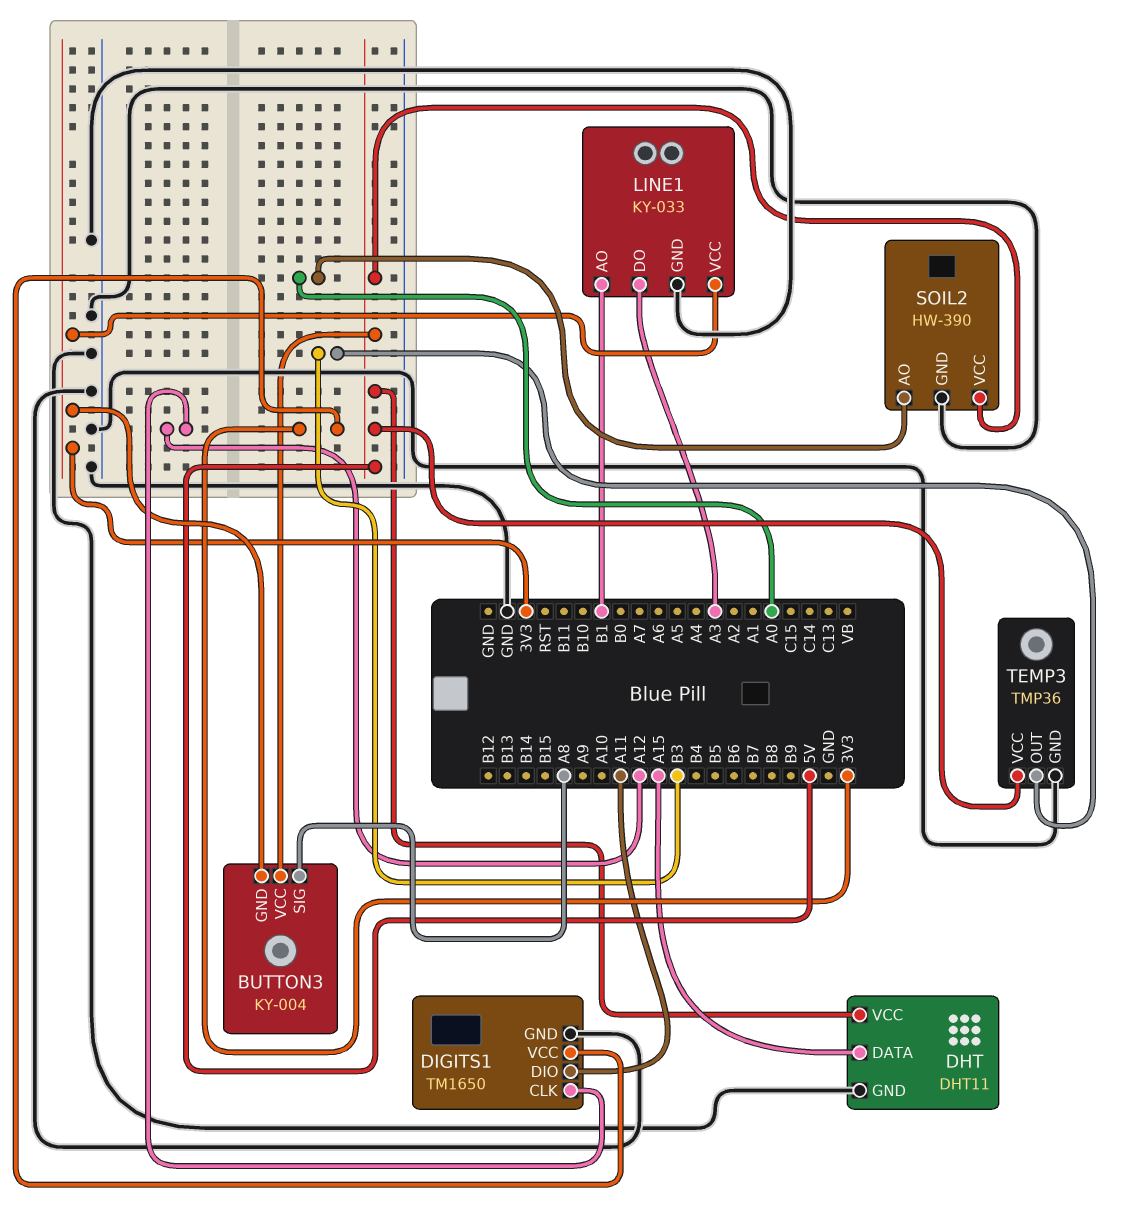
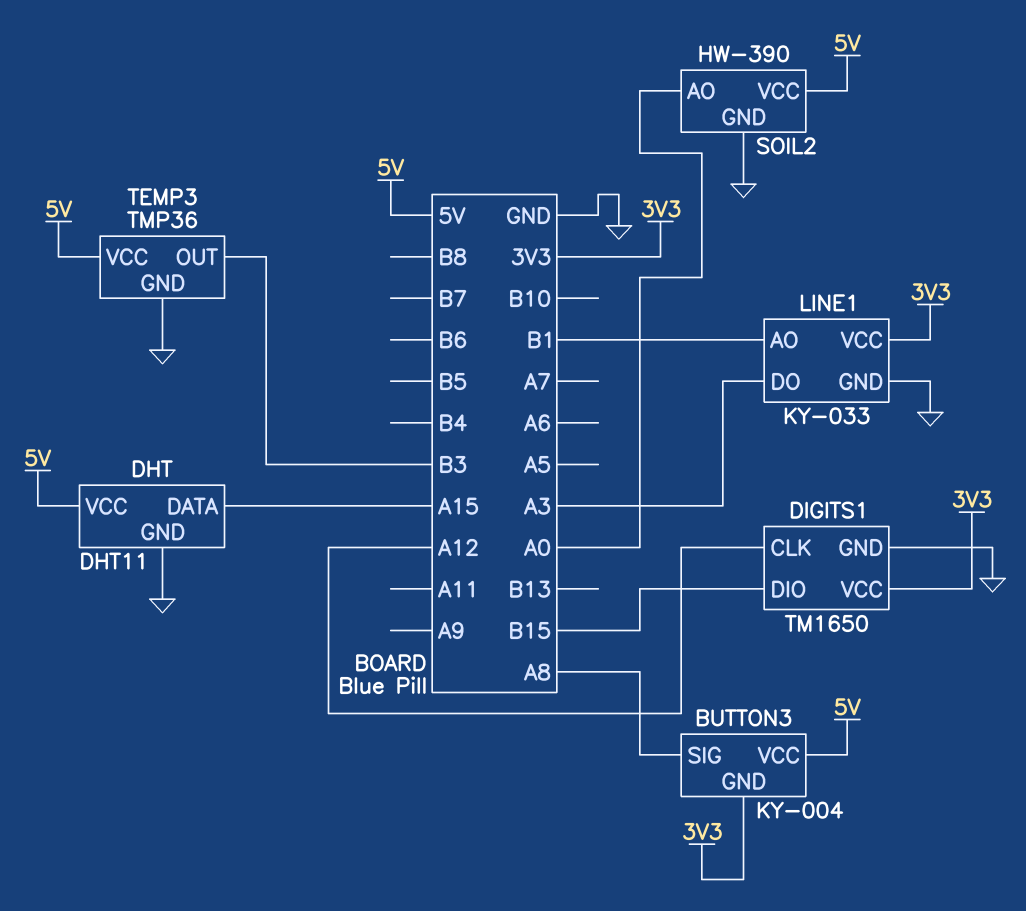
DIGITS1 pin DIO: A11 -> B15

